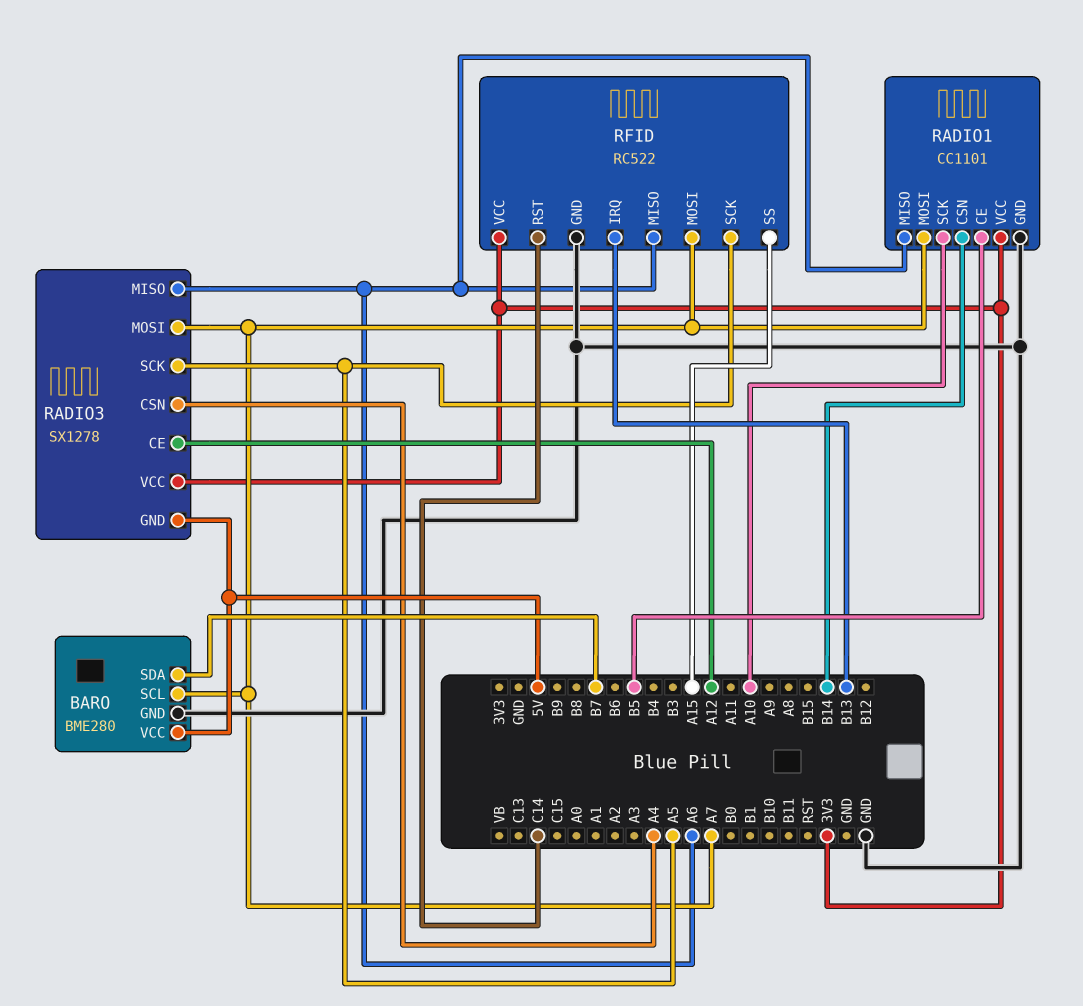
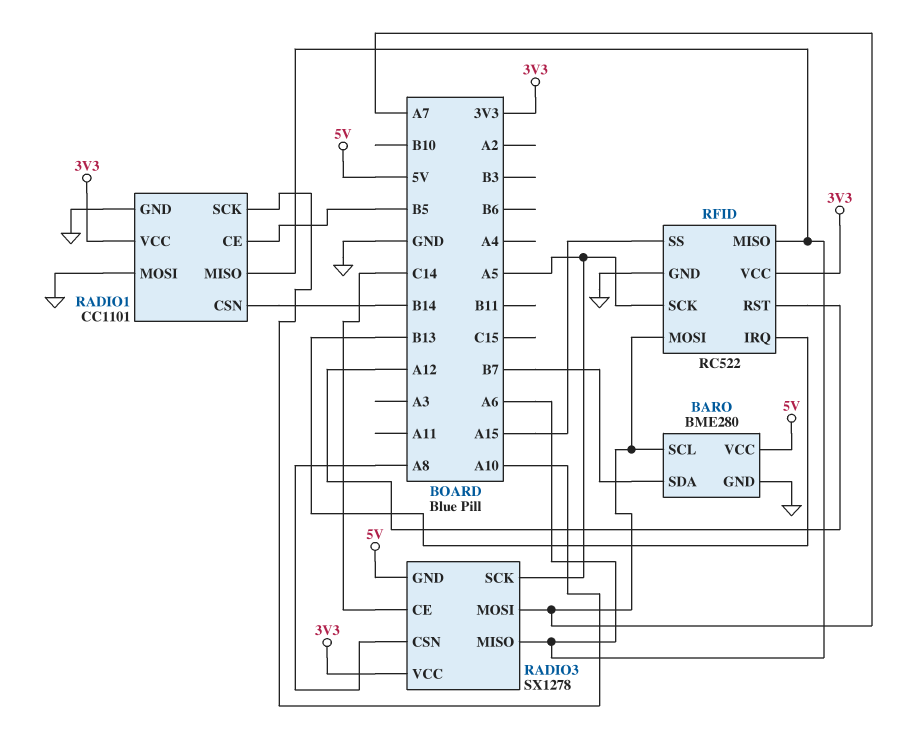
RADIO1 pin MOSI: A7 -> GND
RADIO3 pin CE: A12 -> C14
RADIO3 pin CSN: A4 -> A8
RFID pin RST: C14 -> A12

